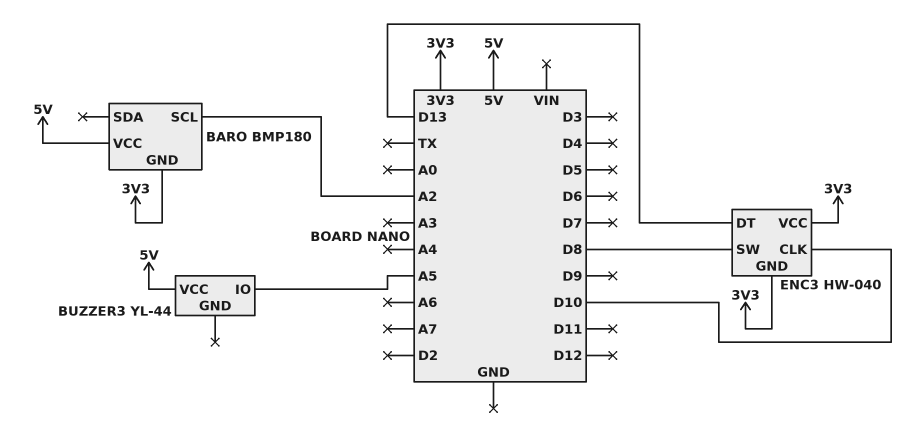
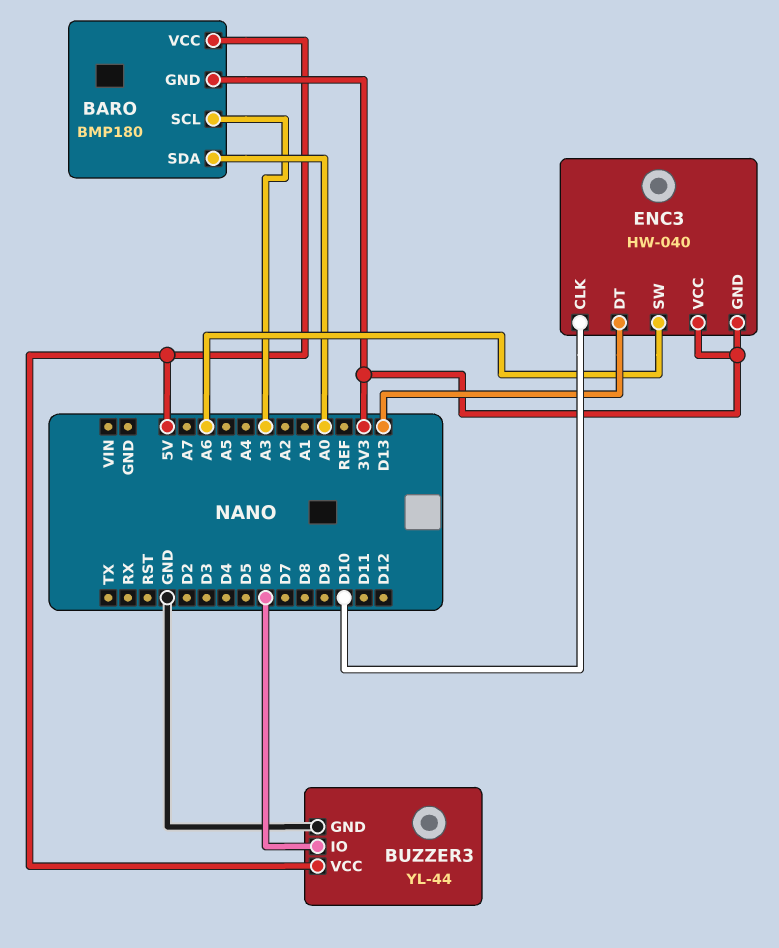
BARO pin SCL: A2 -> A3
BARO pin SDA: none -> A0
BUZZER3 pin GND: none -> GND
BUZZER3 pin IO: A5 -> D6
ENC3 pin SW: D8 -> A6

